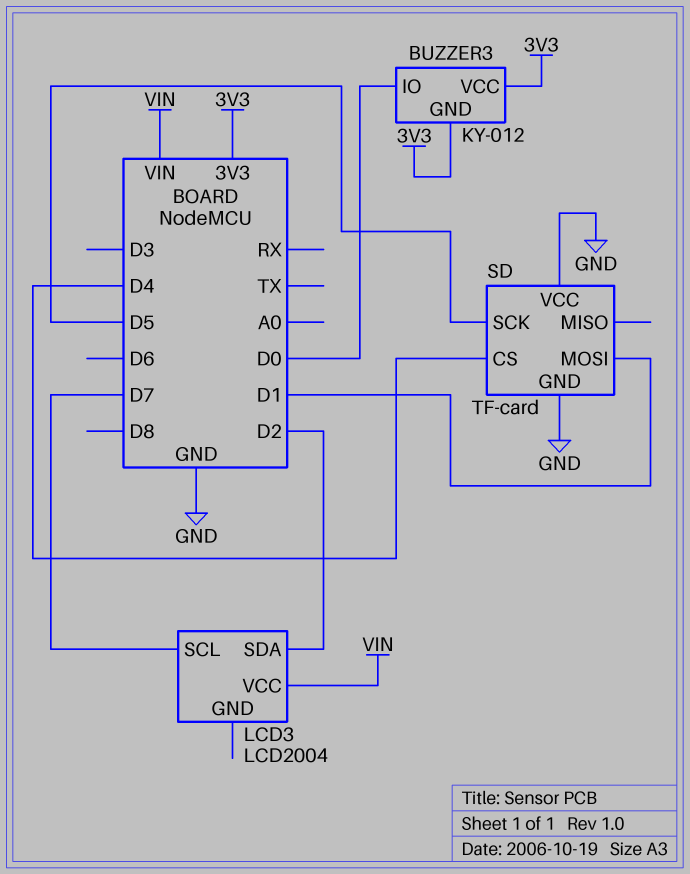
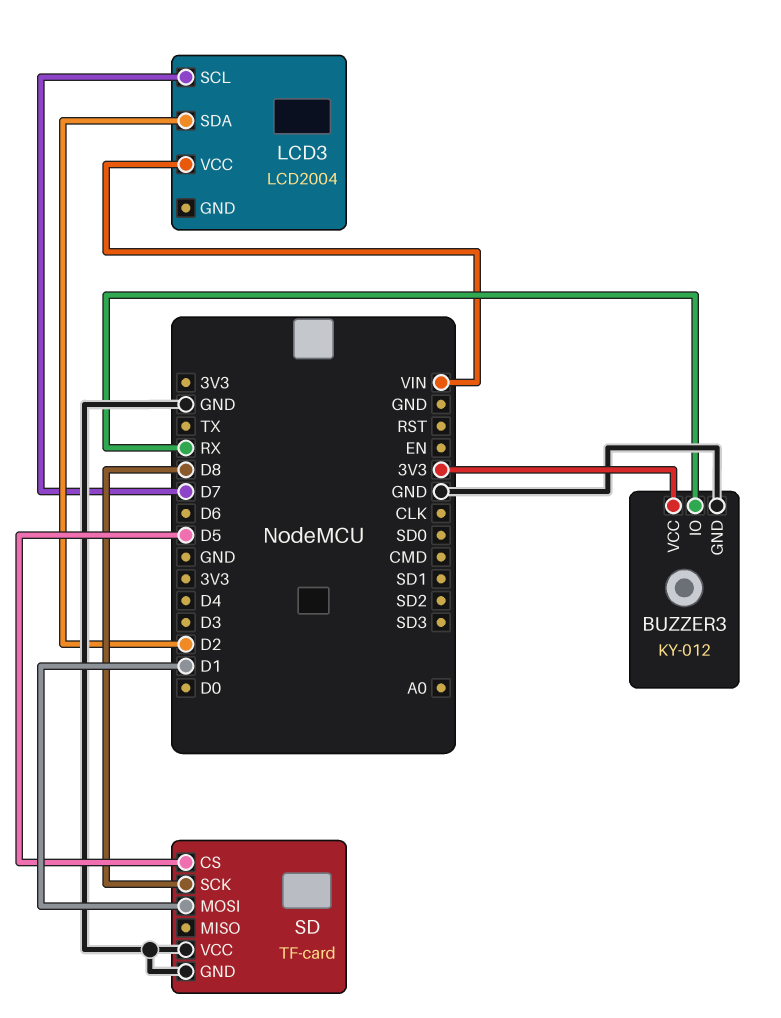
BUZZER3 pin GND: 3V3 -> GND
BUZZER3 pin IO: D0 -> RX
SD pin CS: D4 -> D5
SD pin SCK: D5 -> D8

